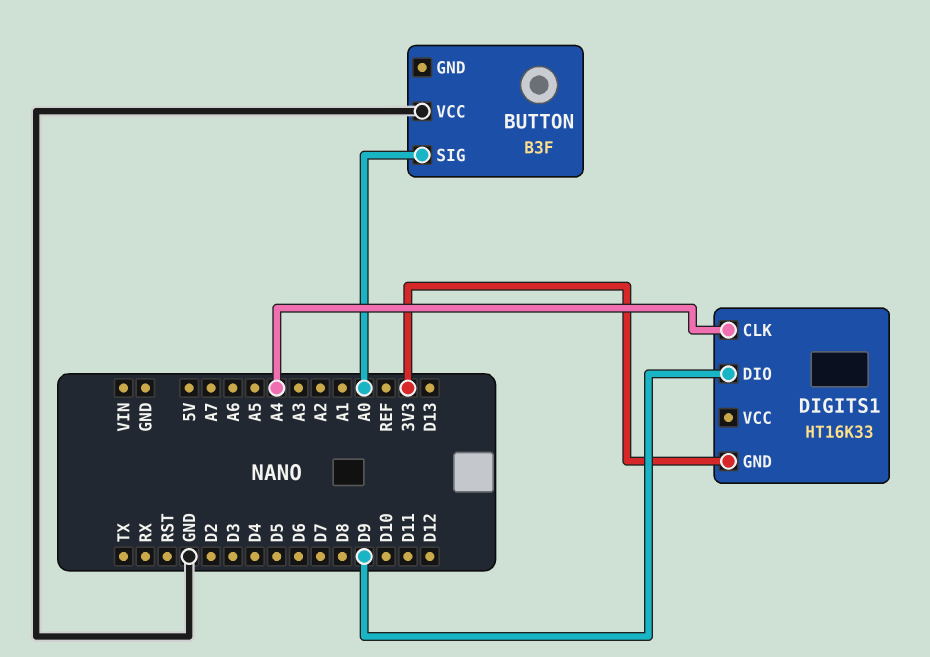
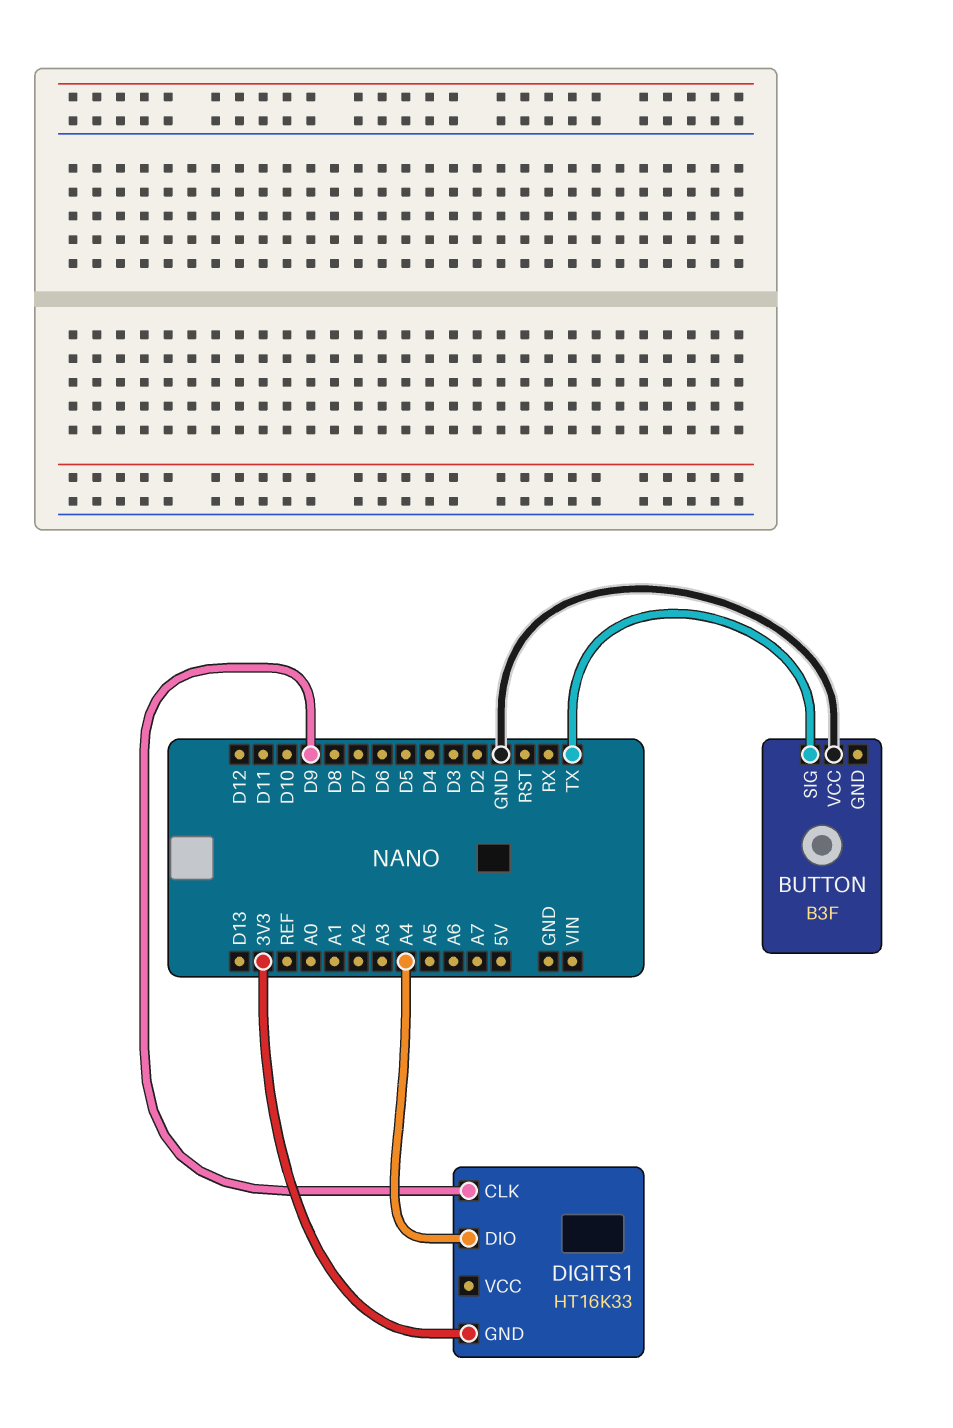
BUTTON pin SIG: A0 -> TX
DIGITS1 pin CLK: A4 -> D9
DIGITS1 pin DIO: D9 -> A4

